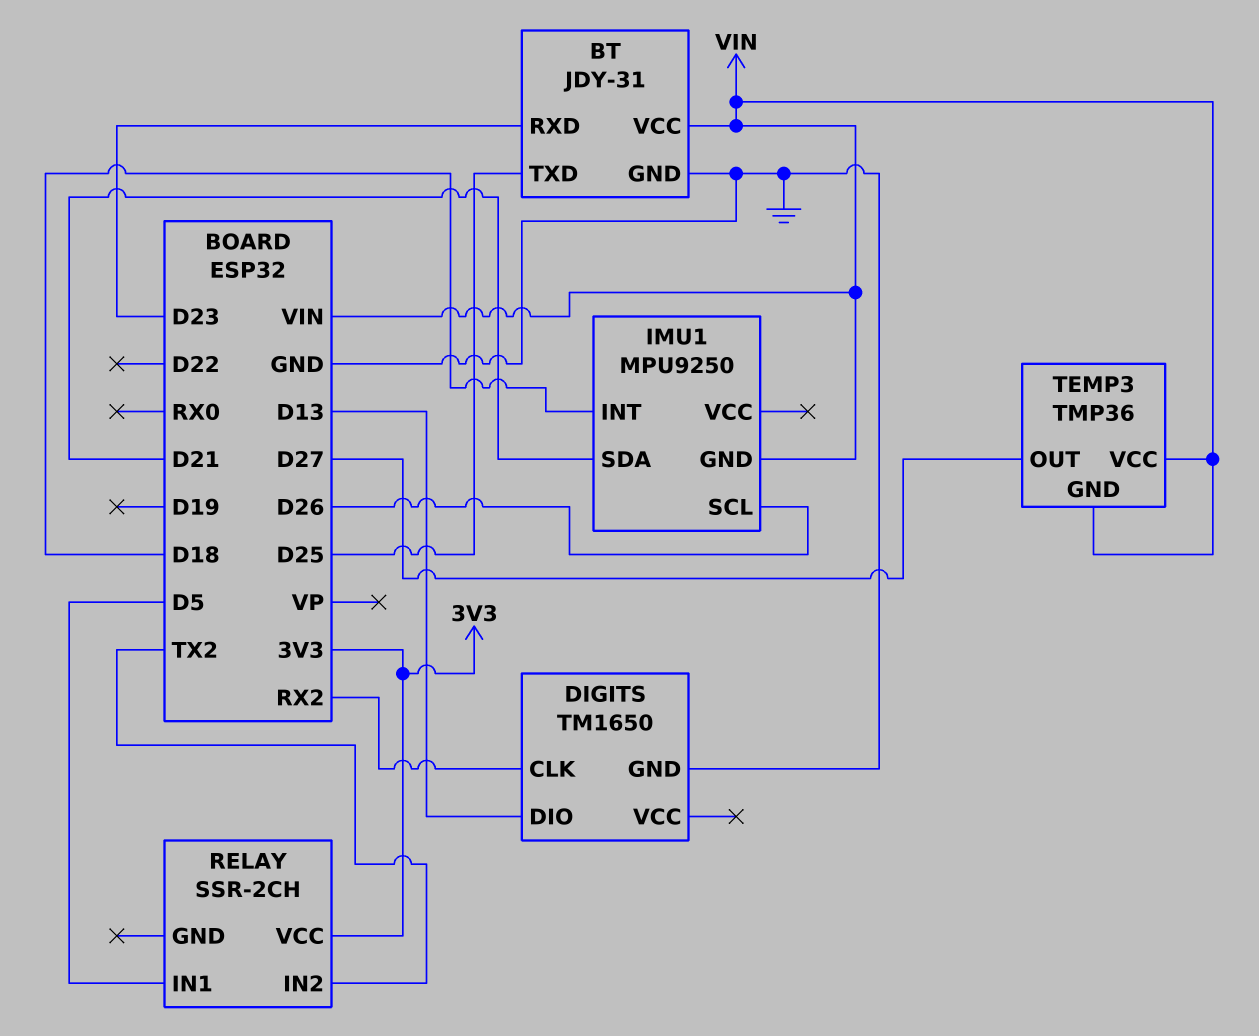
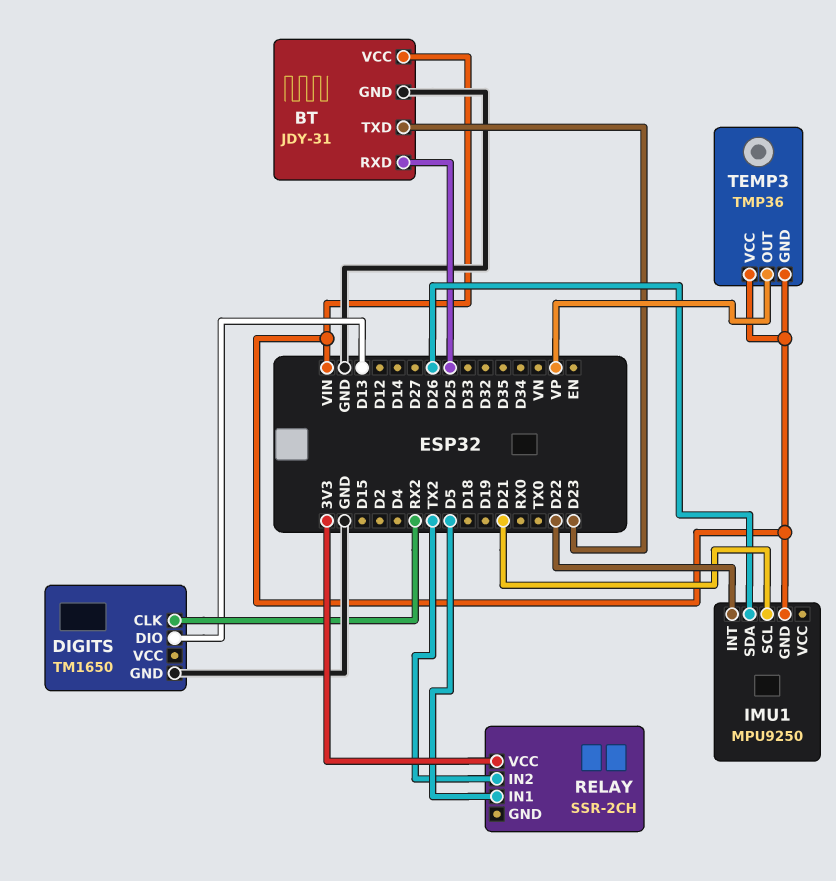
BT pin RXD: D23 -> D25
BT pin TXD: D25 -> D23
IMU1 pin INT: D18 -> D22
IMU1 pin SCL: D26 -> D21
IMU1 pin SDA: D21 -> D26
TEMP3 pin OUT: D27 -> VP

